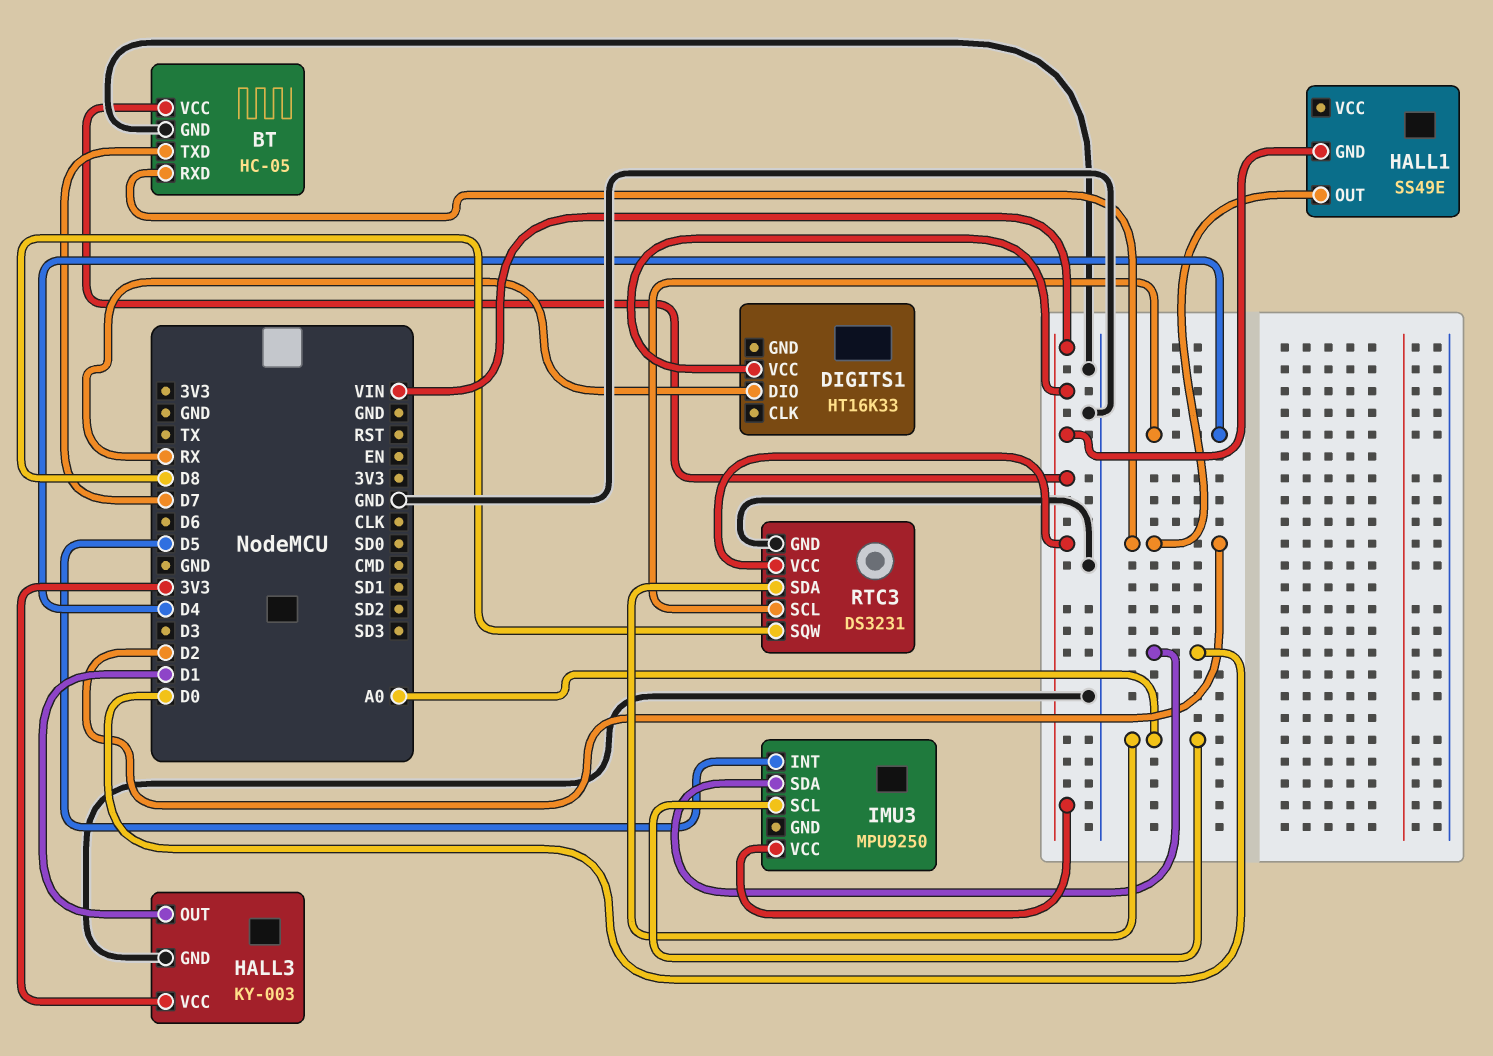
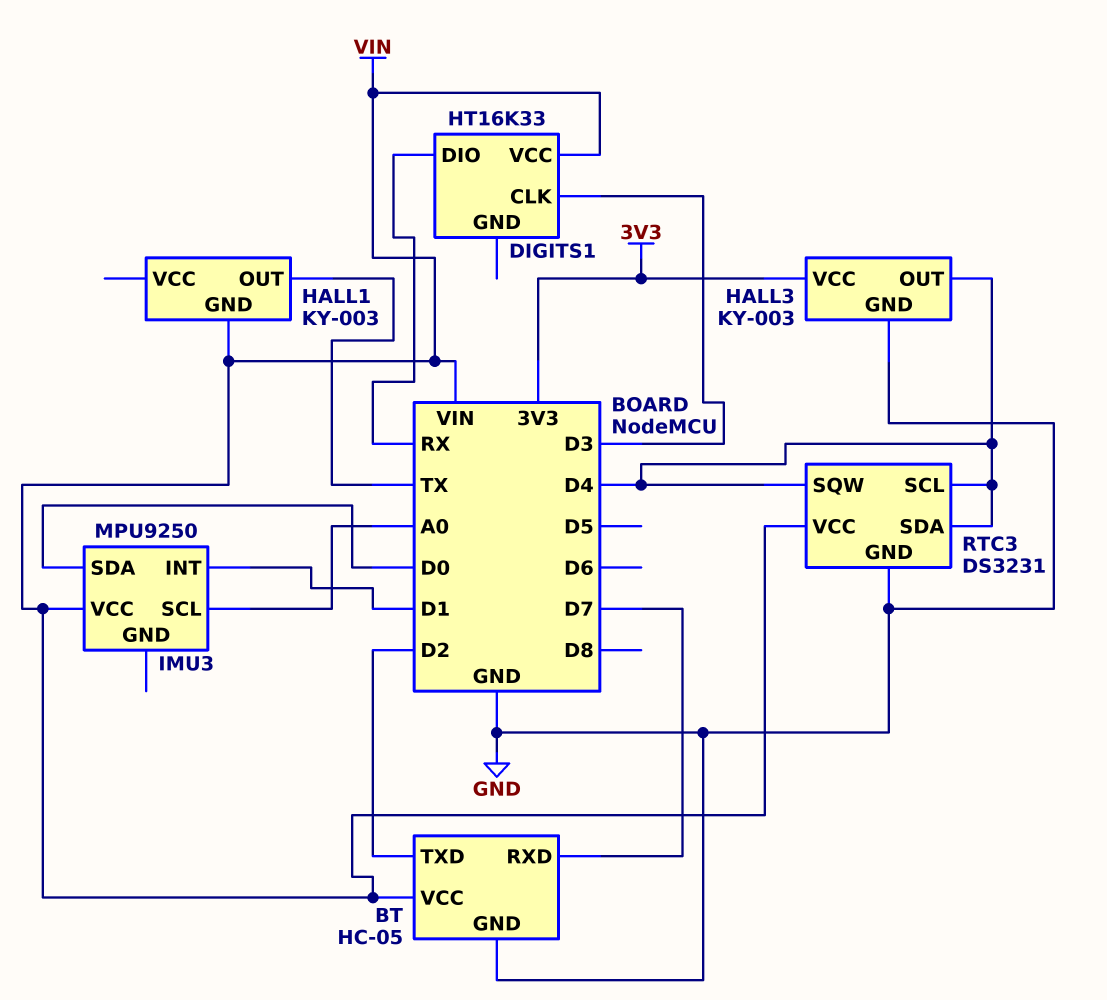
BT pin RXD: D2 -> D7
BT pin TXD: D7 -> D2
DIGITS1 pin CLK: none -> D3
HALL1: SS49E -> KY-003
HALL1 pin OUT: D2 -> TX
HALL3 pin OUT: D1 -> D4
IMU3 pin INT: D5 -> D1
RTC3 pin SDA: A0 -> D4
RTC3 pin SQW: D8 -> D4

